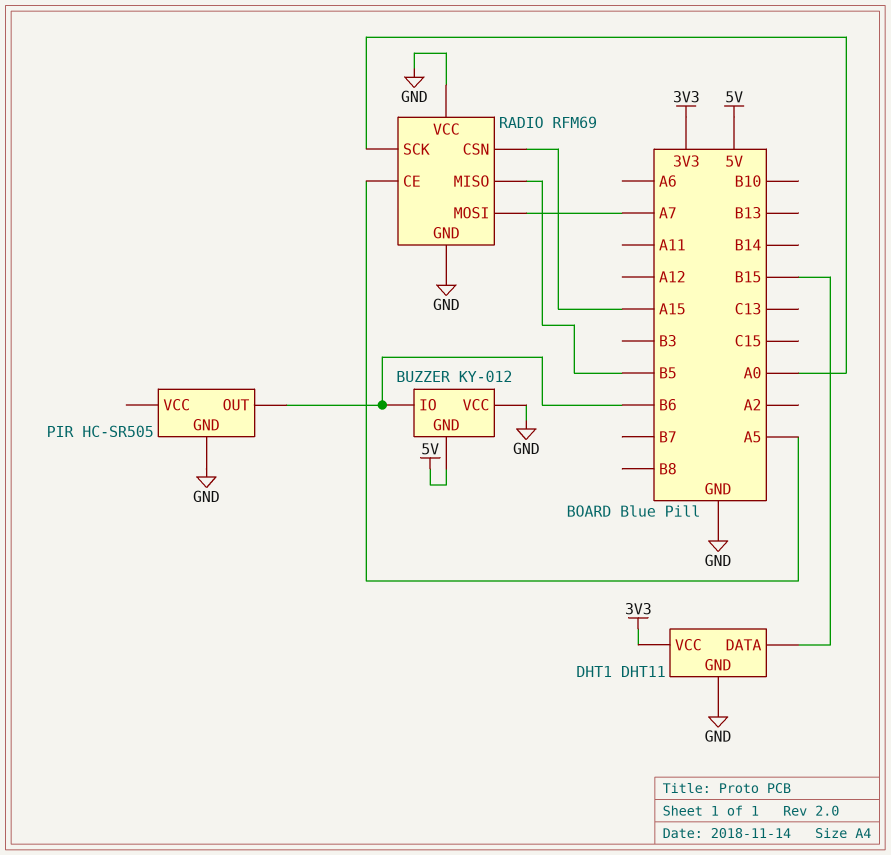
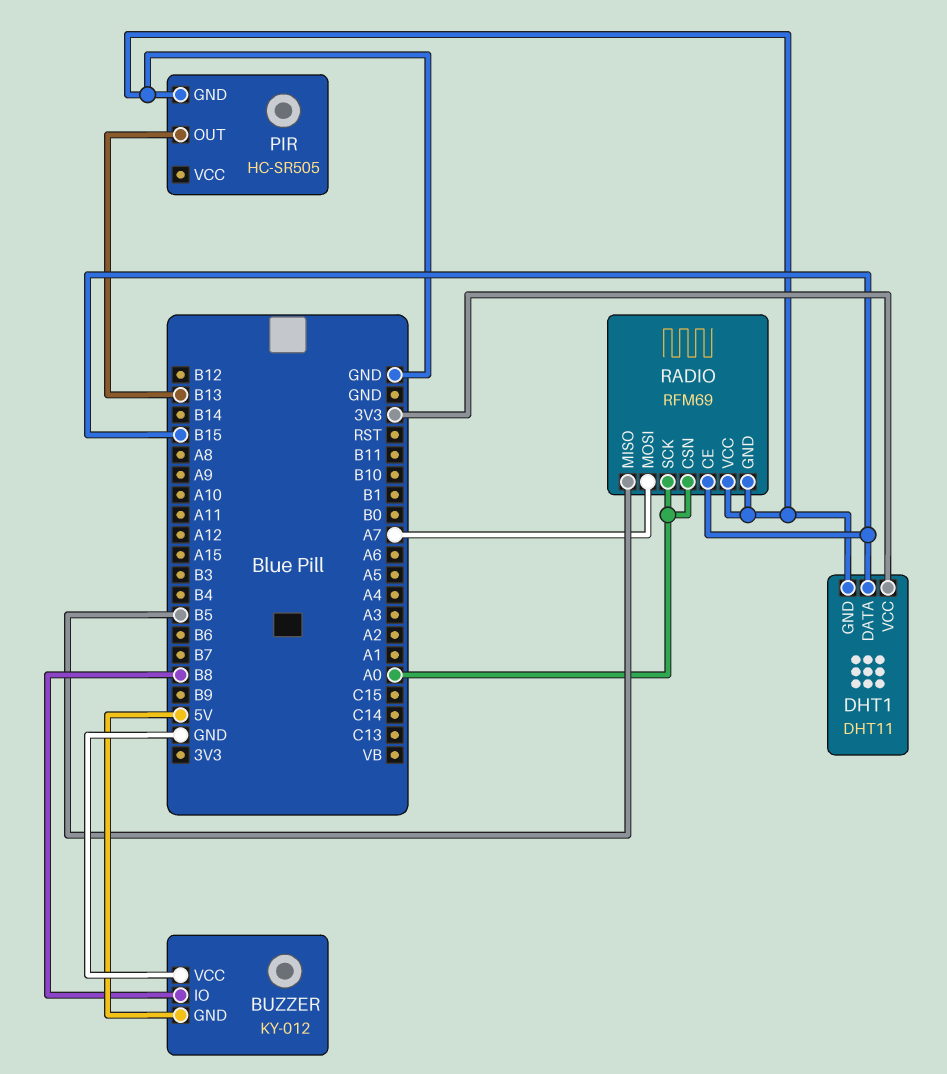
BUZZER pin IO: B6 -> B8
PIR pin OUT: B6 -> B13
RADIO pin CE: A5 -> B15
RADIO pin CSN: A15 -> A0

